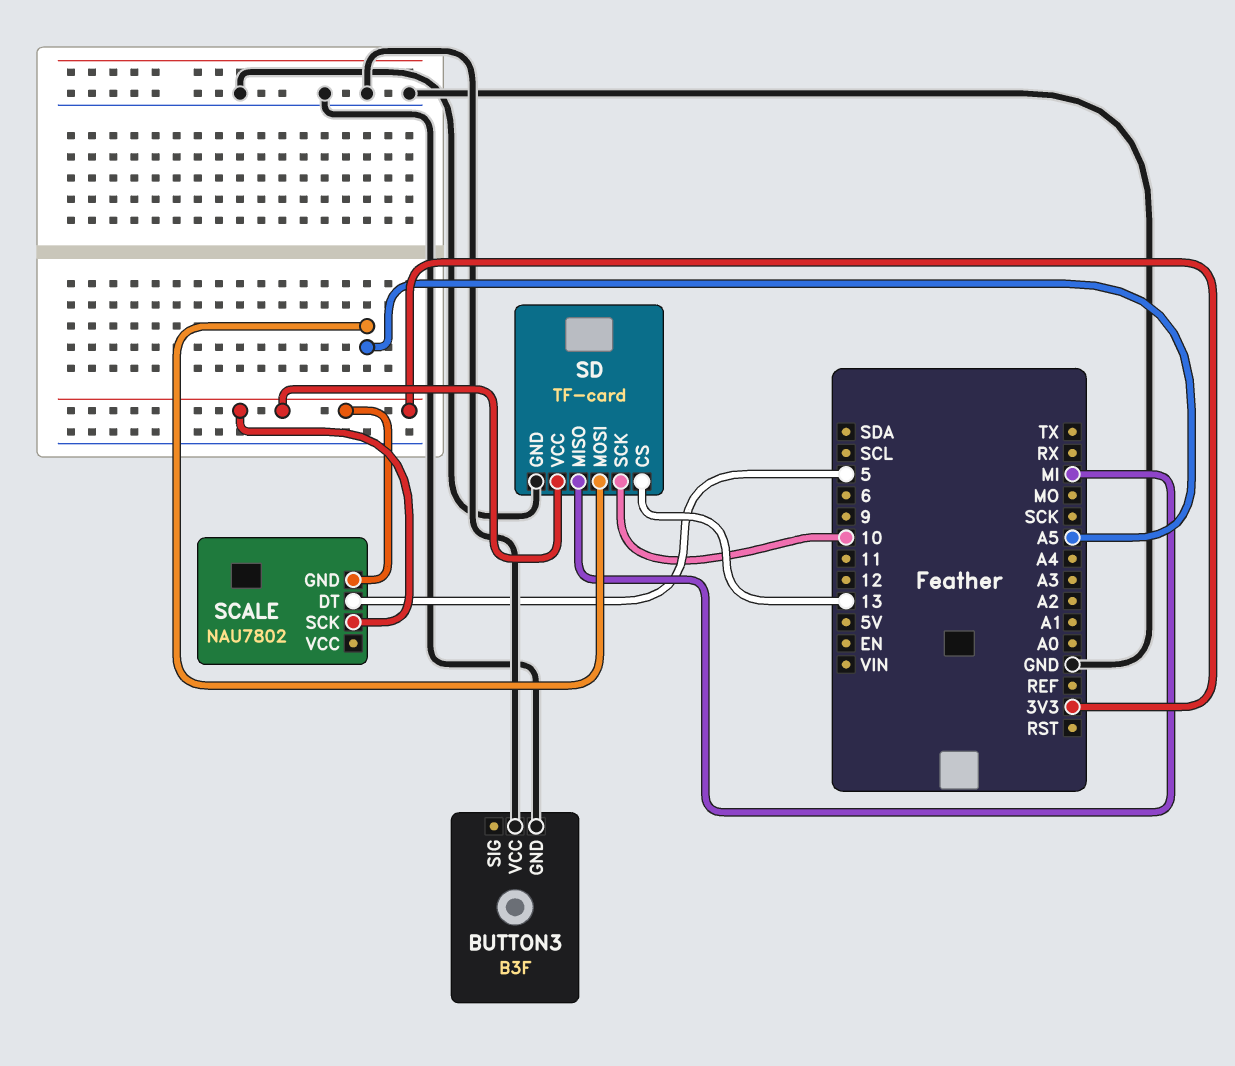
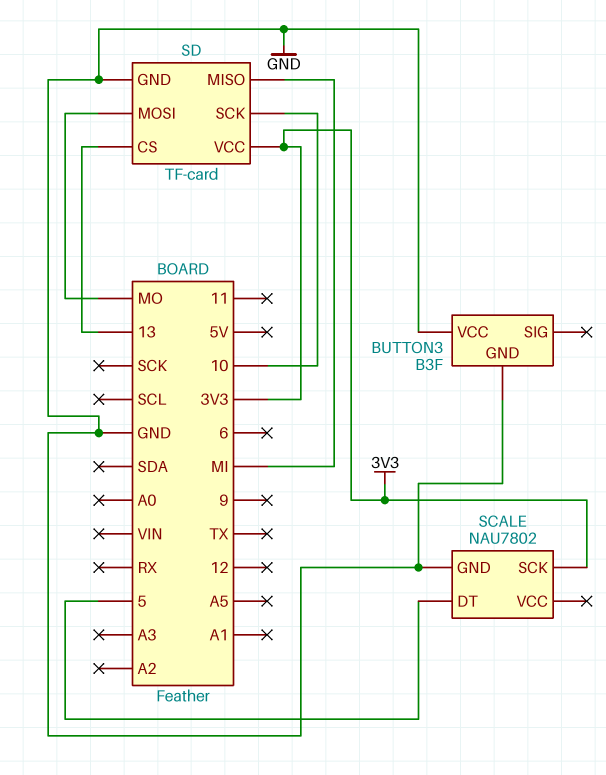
SCALE pin GND: 3V3 -> GND
SD pin MOSI: A5 -> MO

